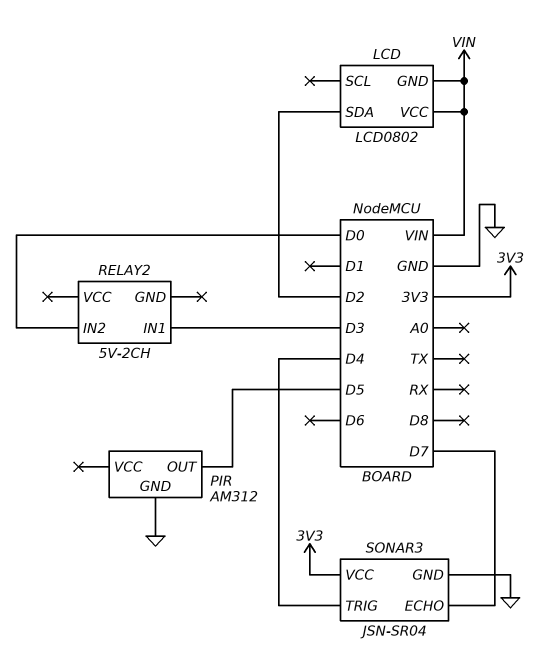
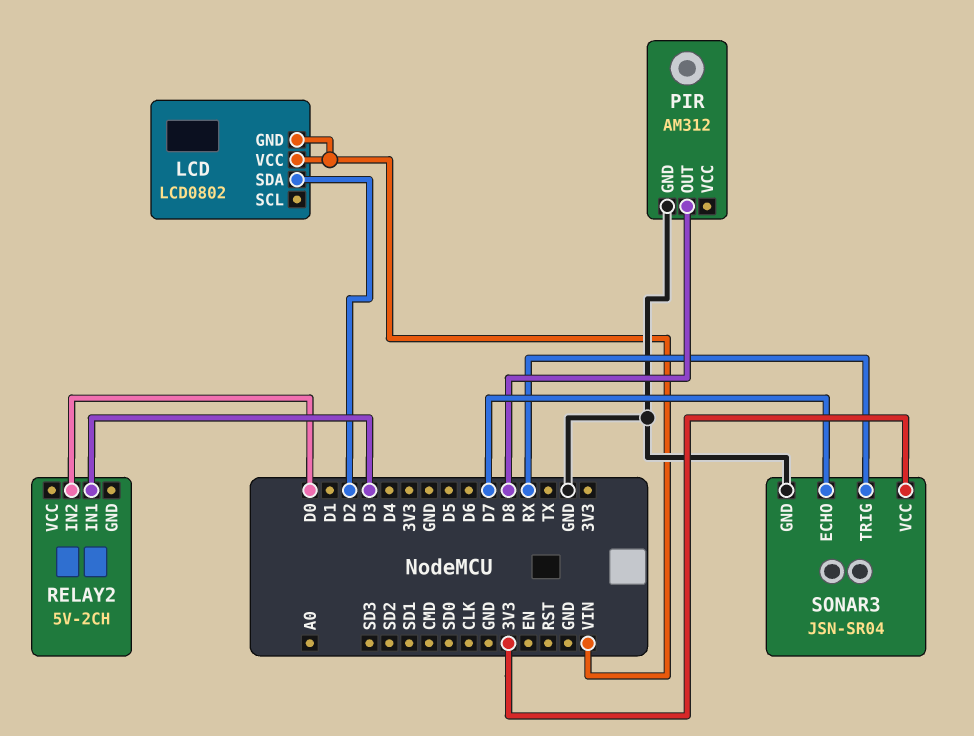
PIR pin OUT: D5 -> D8
SONAR3 pin TRIG: D4 -> RX

